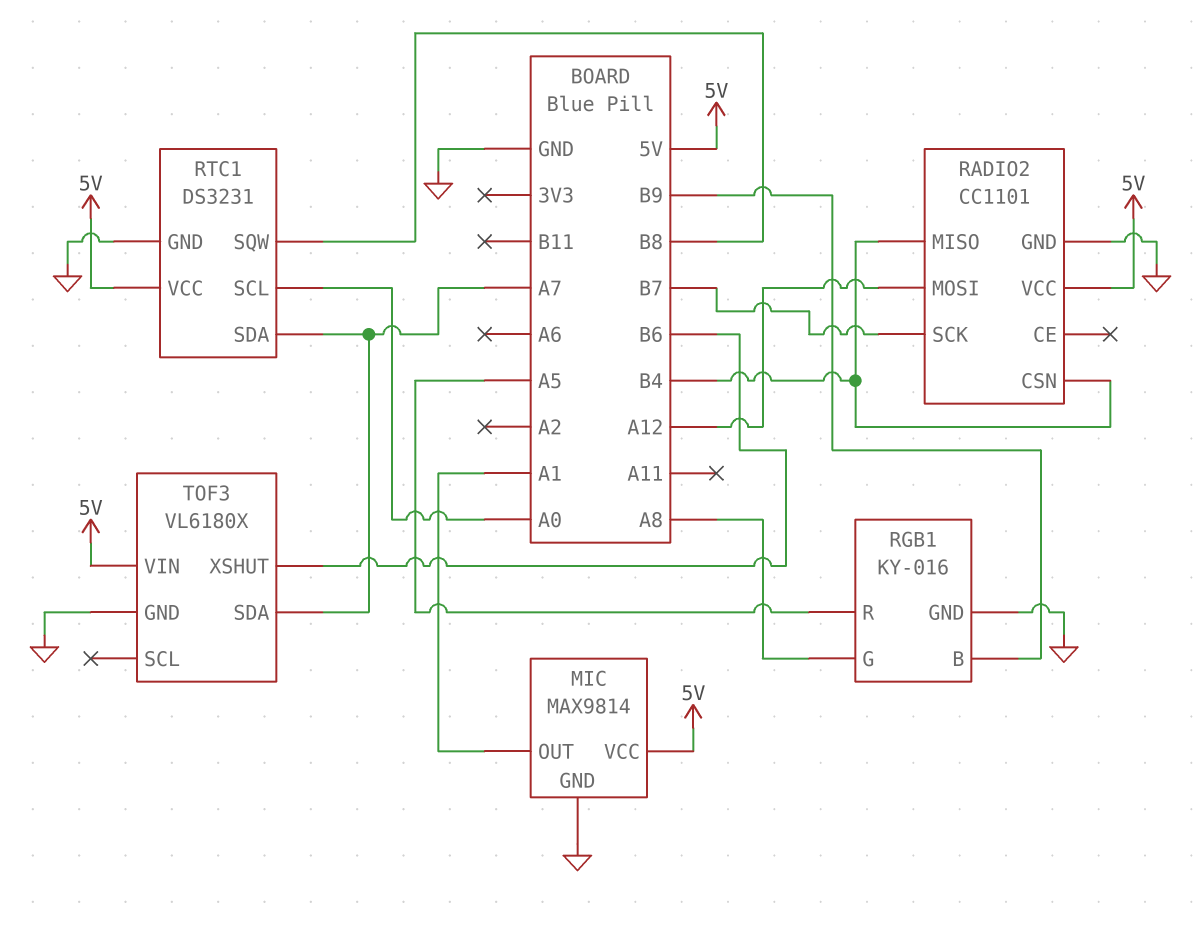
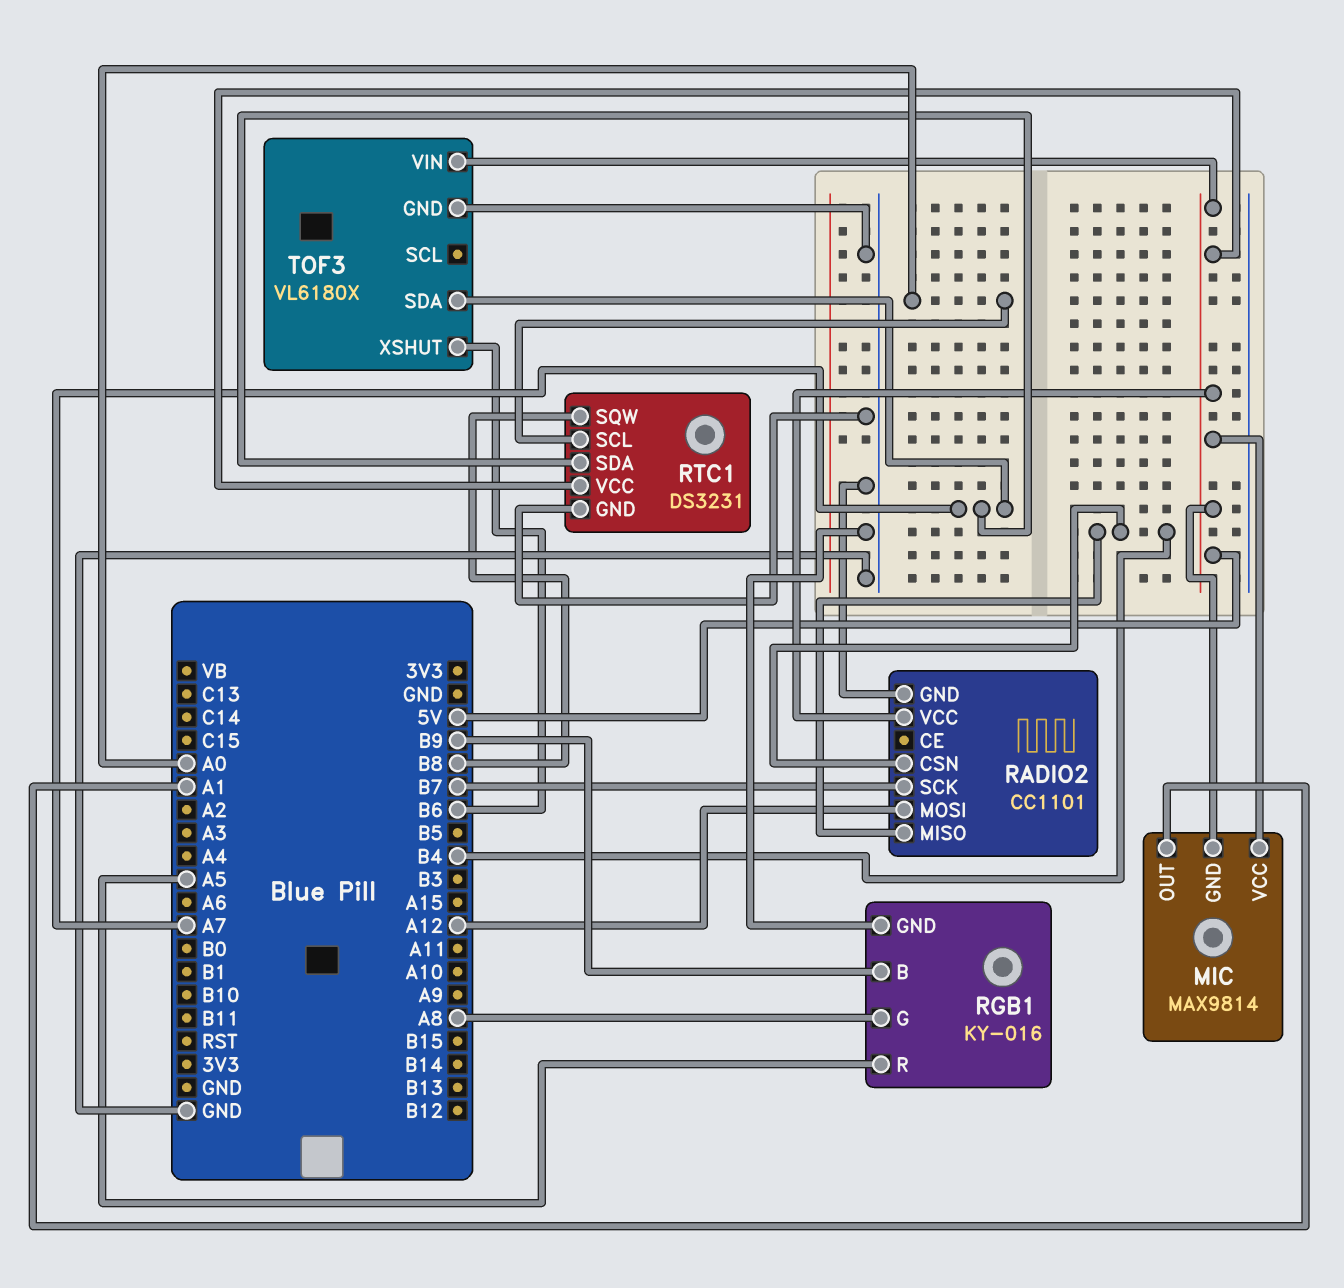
MIC pin GND: GND -> 5V

